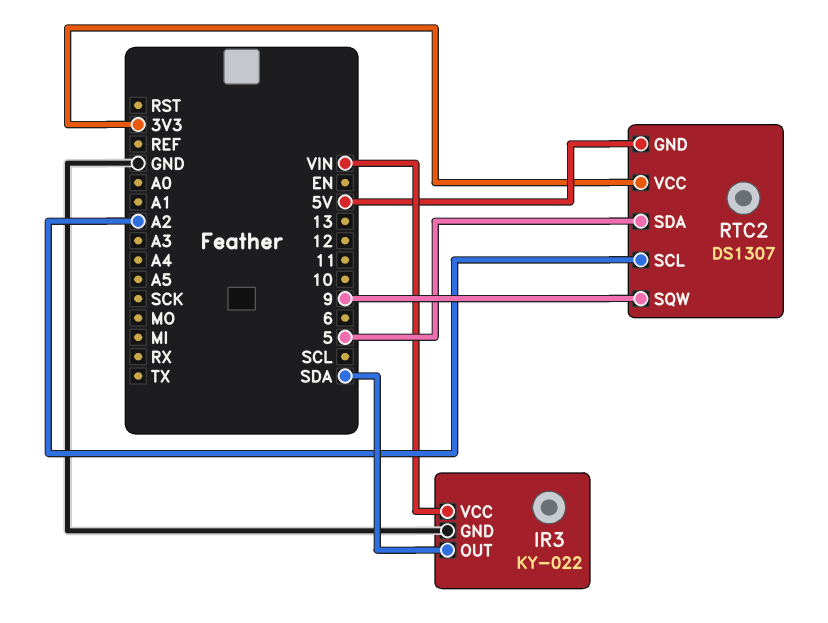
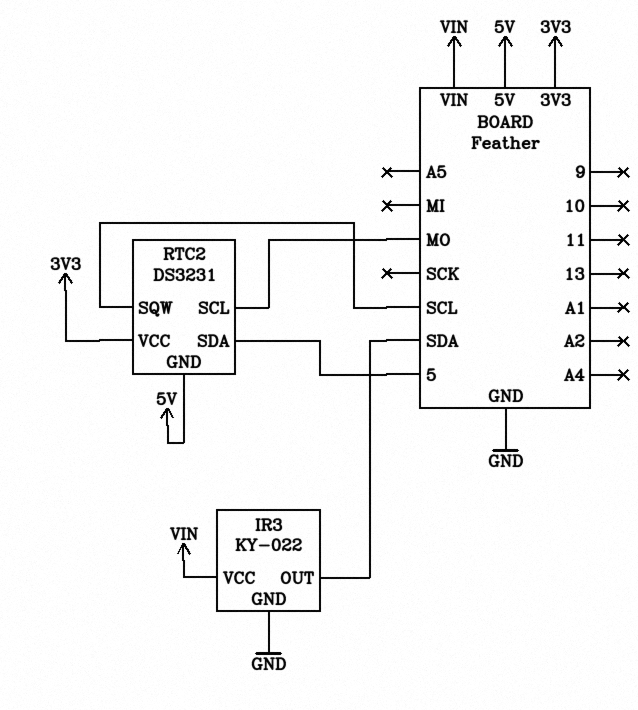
RTC2: DS1307 -> DS3231
RTC2 pin SCL: A2 -> MO
RTC2 pin SQW: 9 -> SCL

